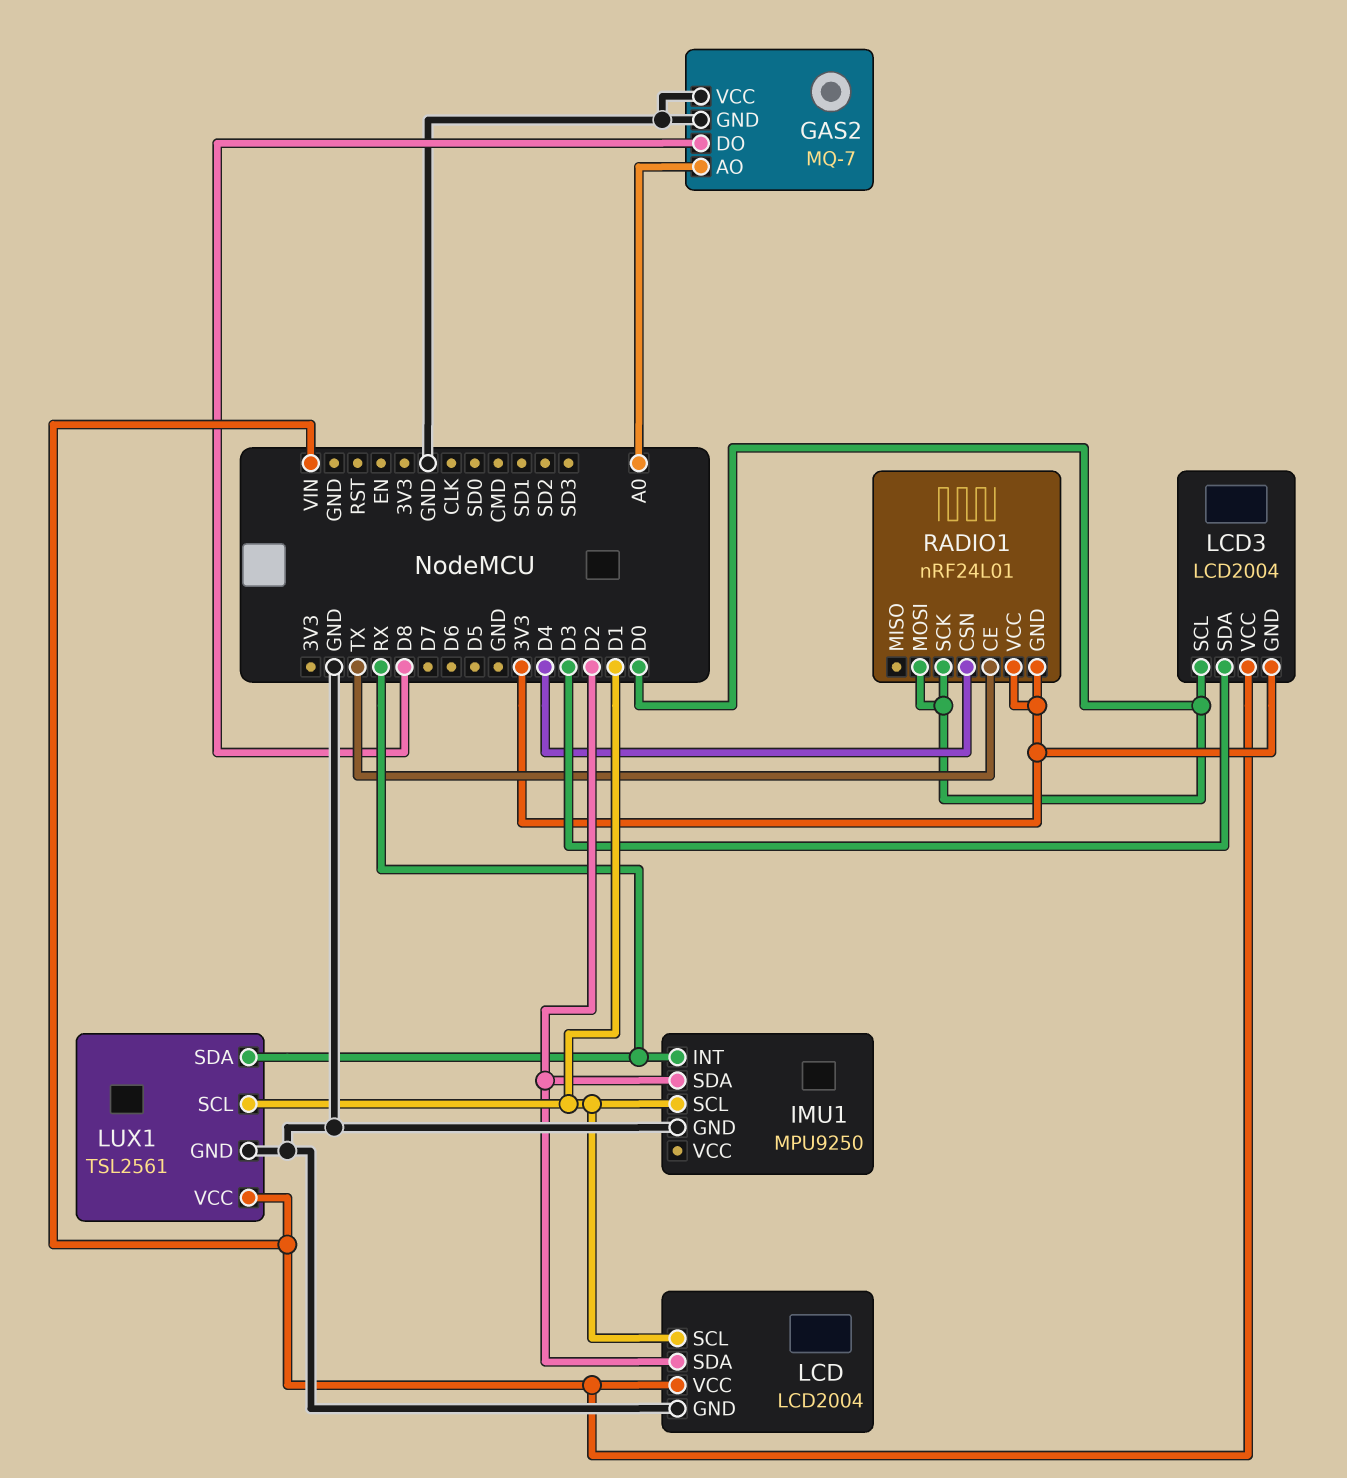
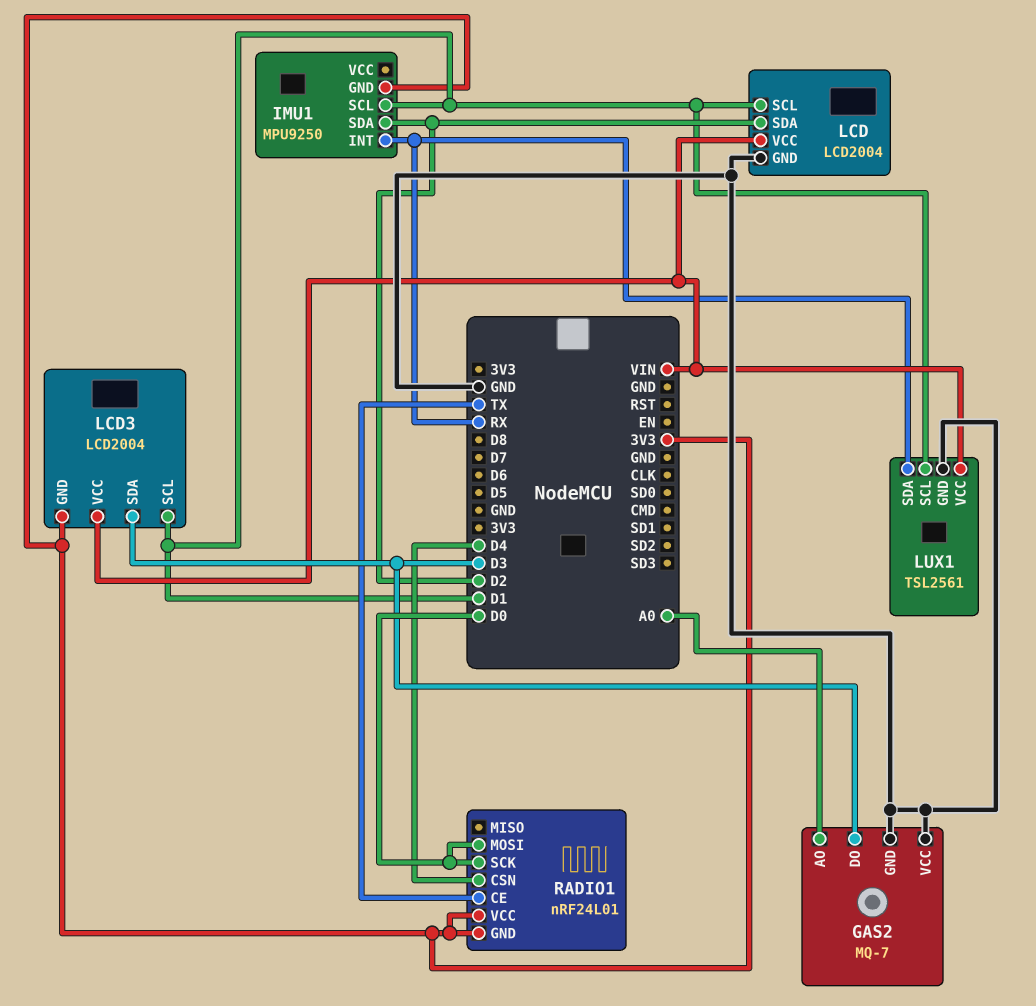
GAS2 pin DO: D8 -> D3
IMU1 pin GND: GND -> 3V3
LCD3 pin SCL: D0 -> D1

